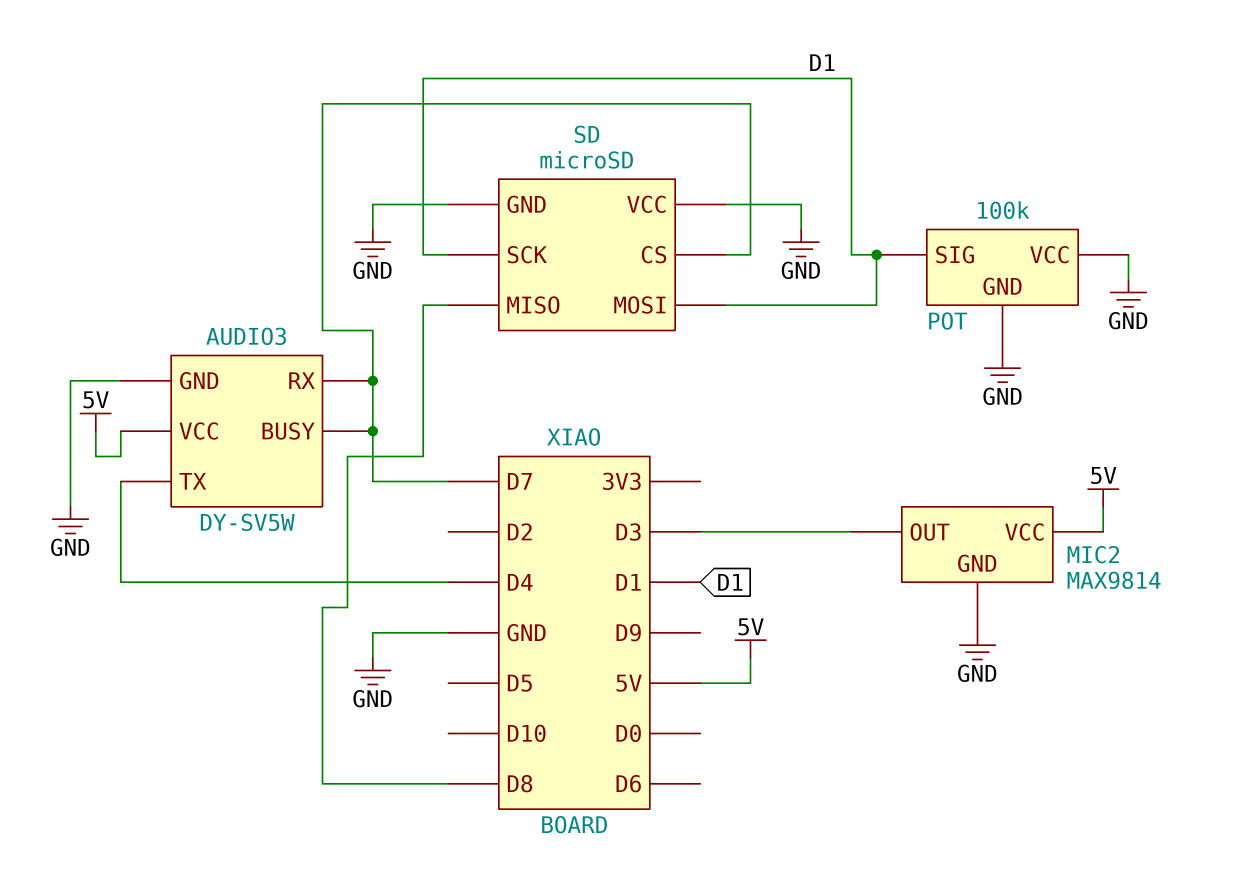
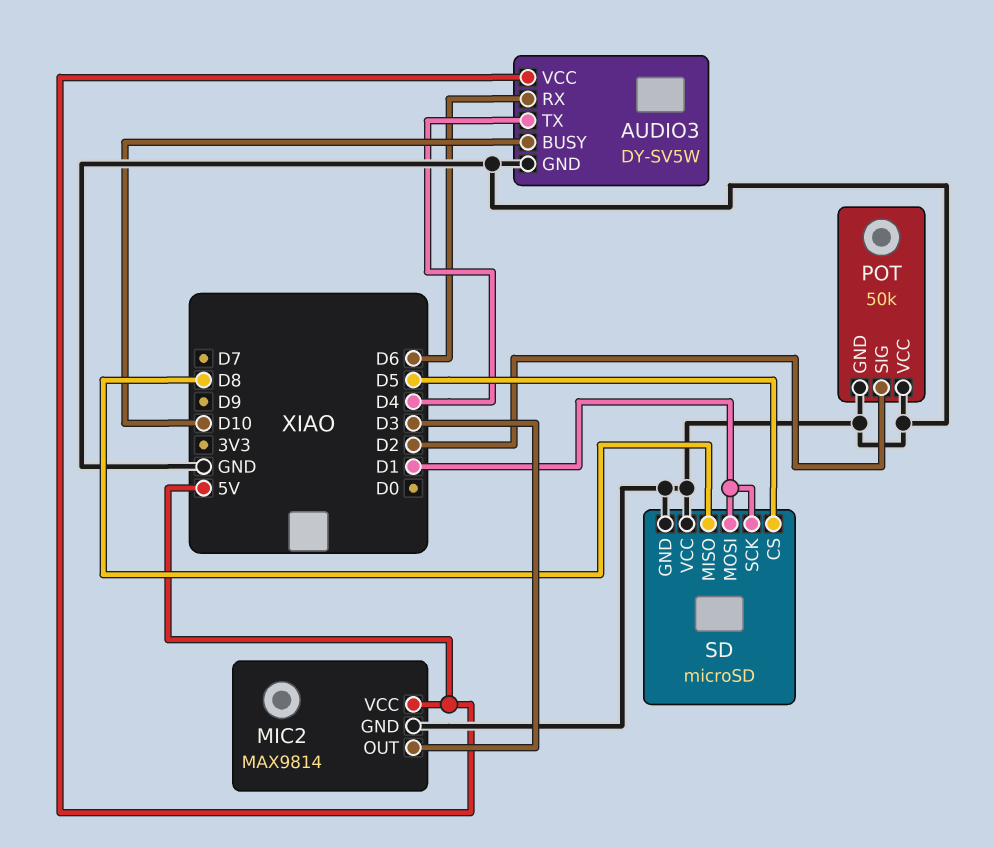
AUDIO3 pin BUSY: D7 -> D10
AUDIO3 pin RX: D7 -> D6
POT: 100k -> 50k
POT pin SIG: D1 -> D2
SD pin CS: D7 -> D5

